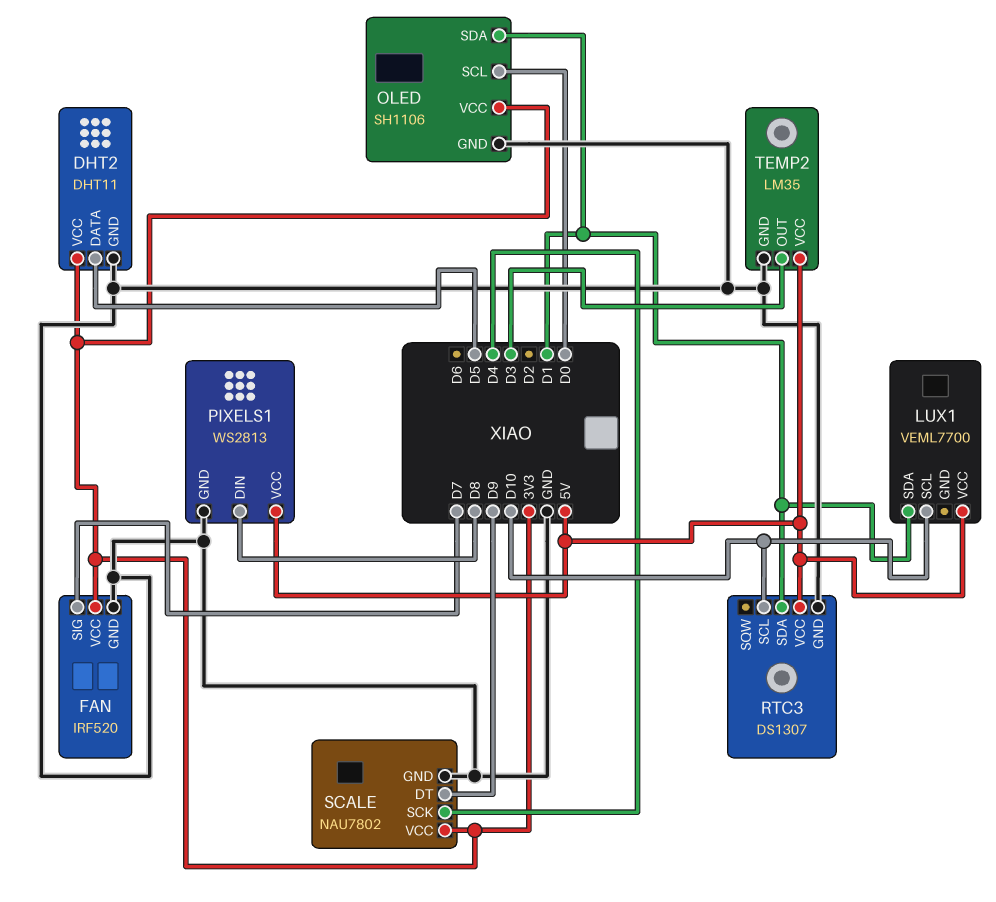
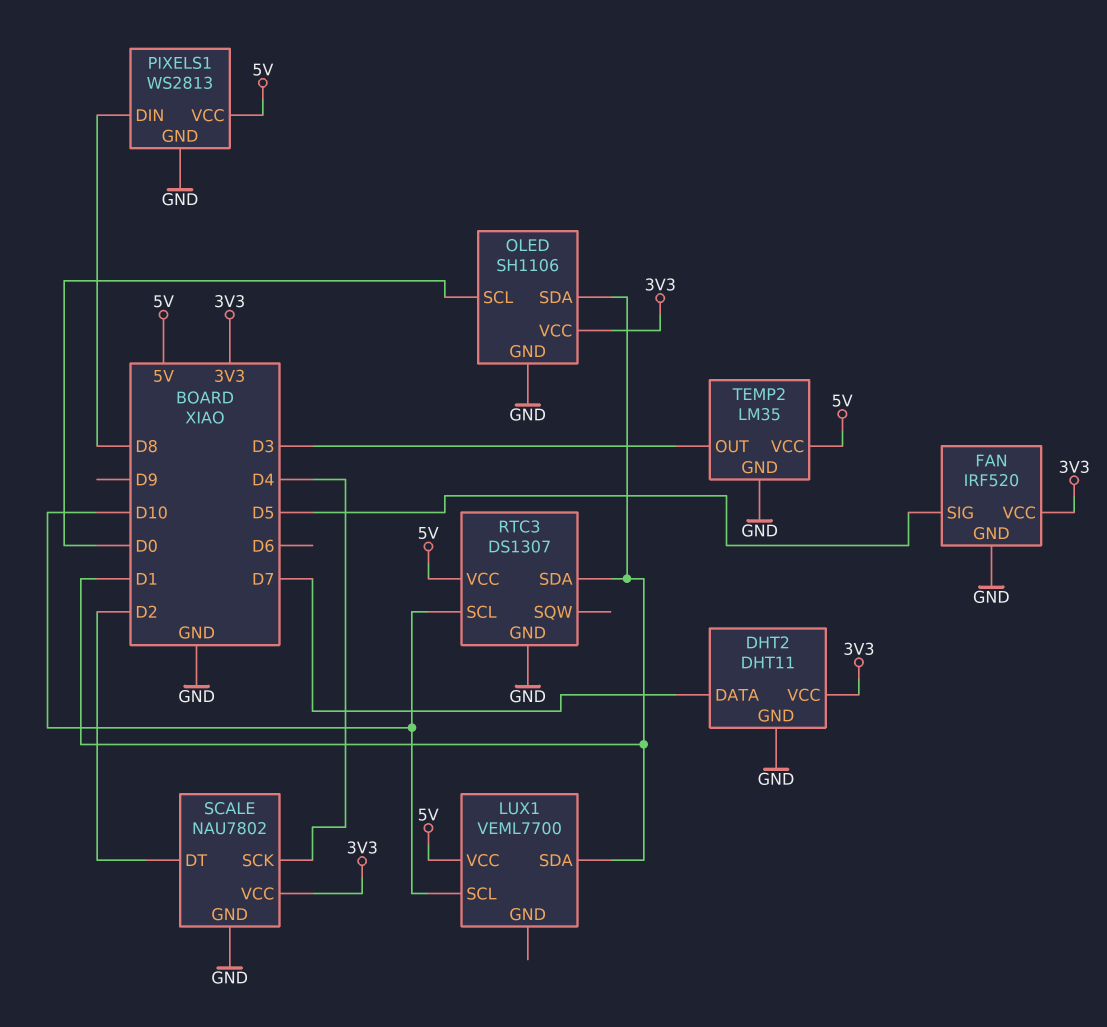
DHT2 pin DATA: D5 -> D7
FAN pin SIG: D7 -> D5
SCALE pin DT: D9 -> D2

